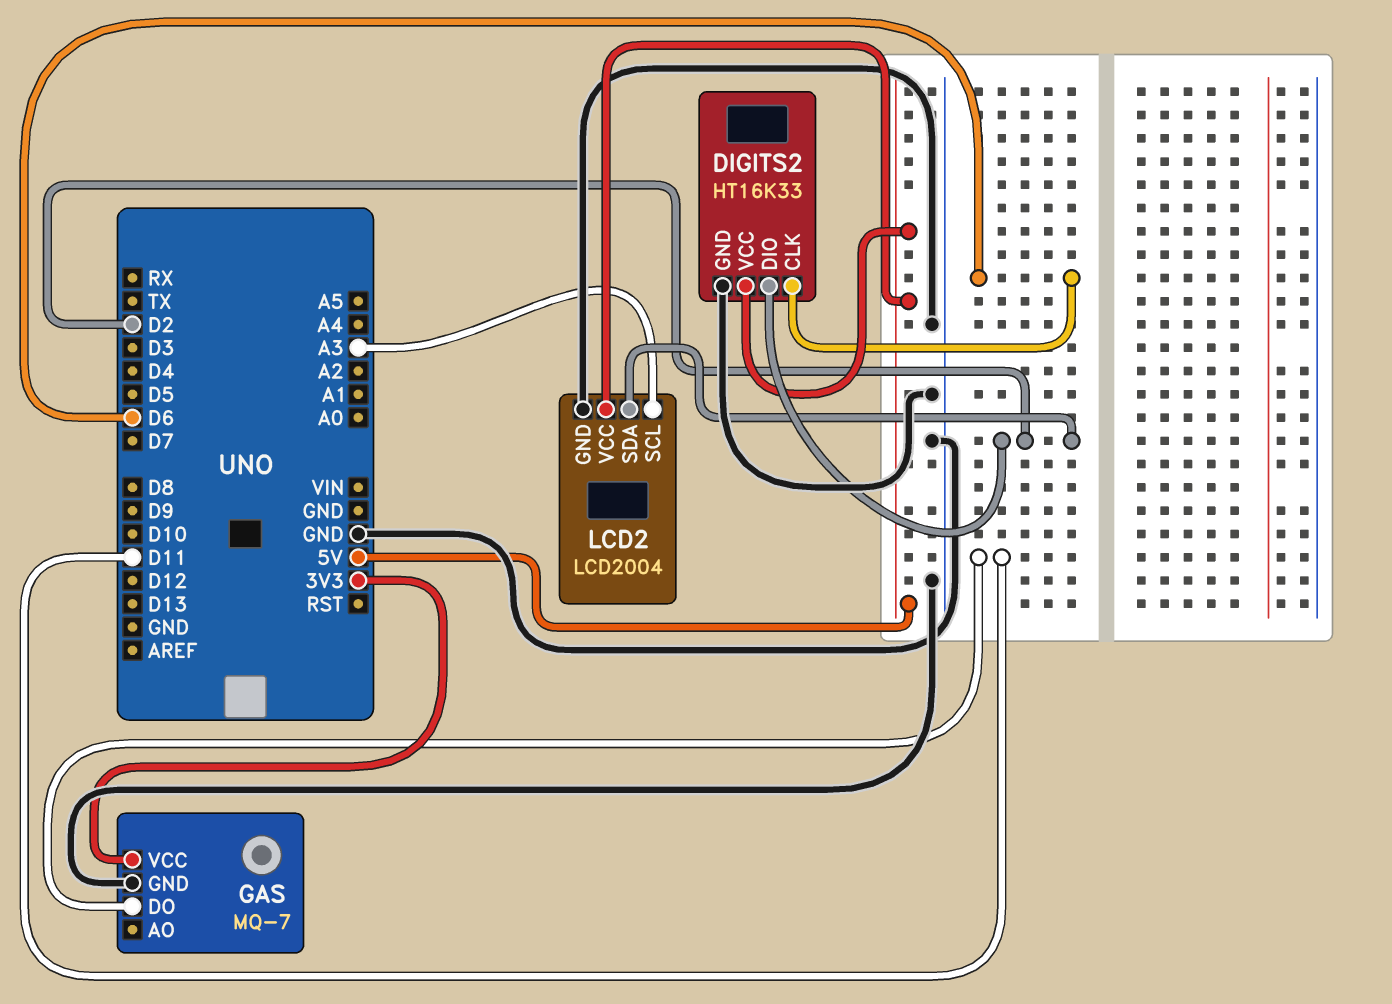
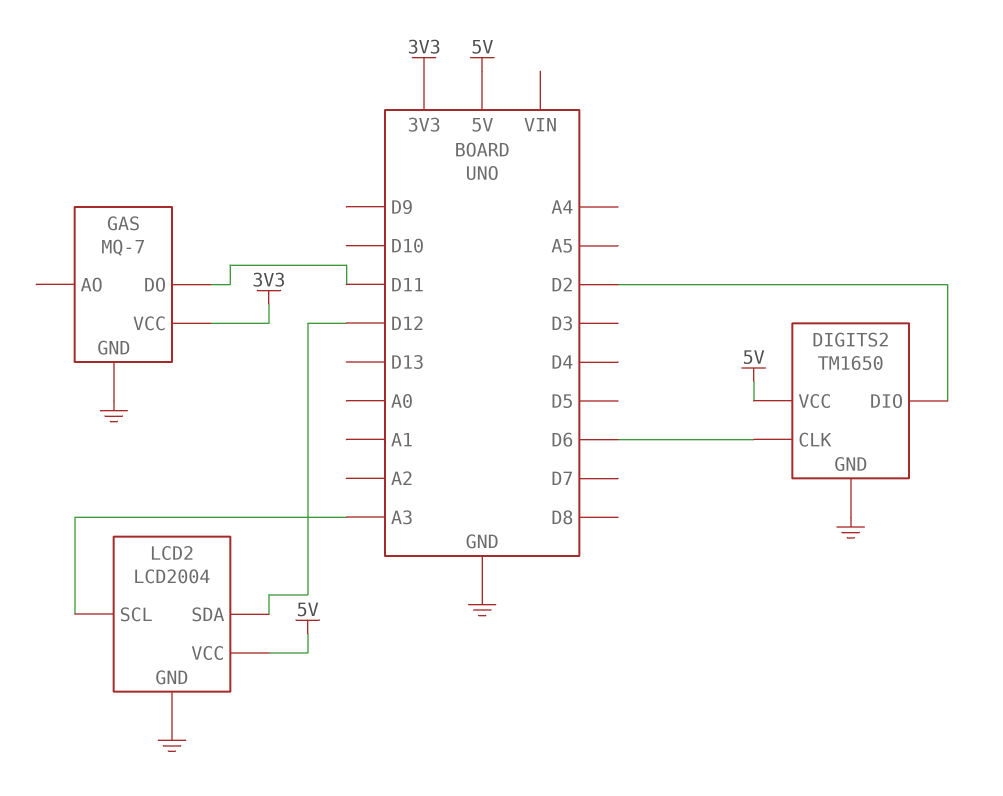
DIGITS2: HT16K33 -> TM1650
LCD2 pin SDA: D2 -> D12

